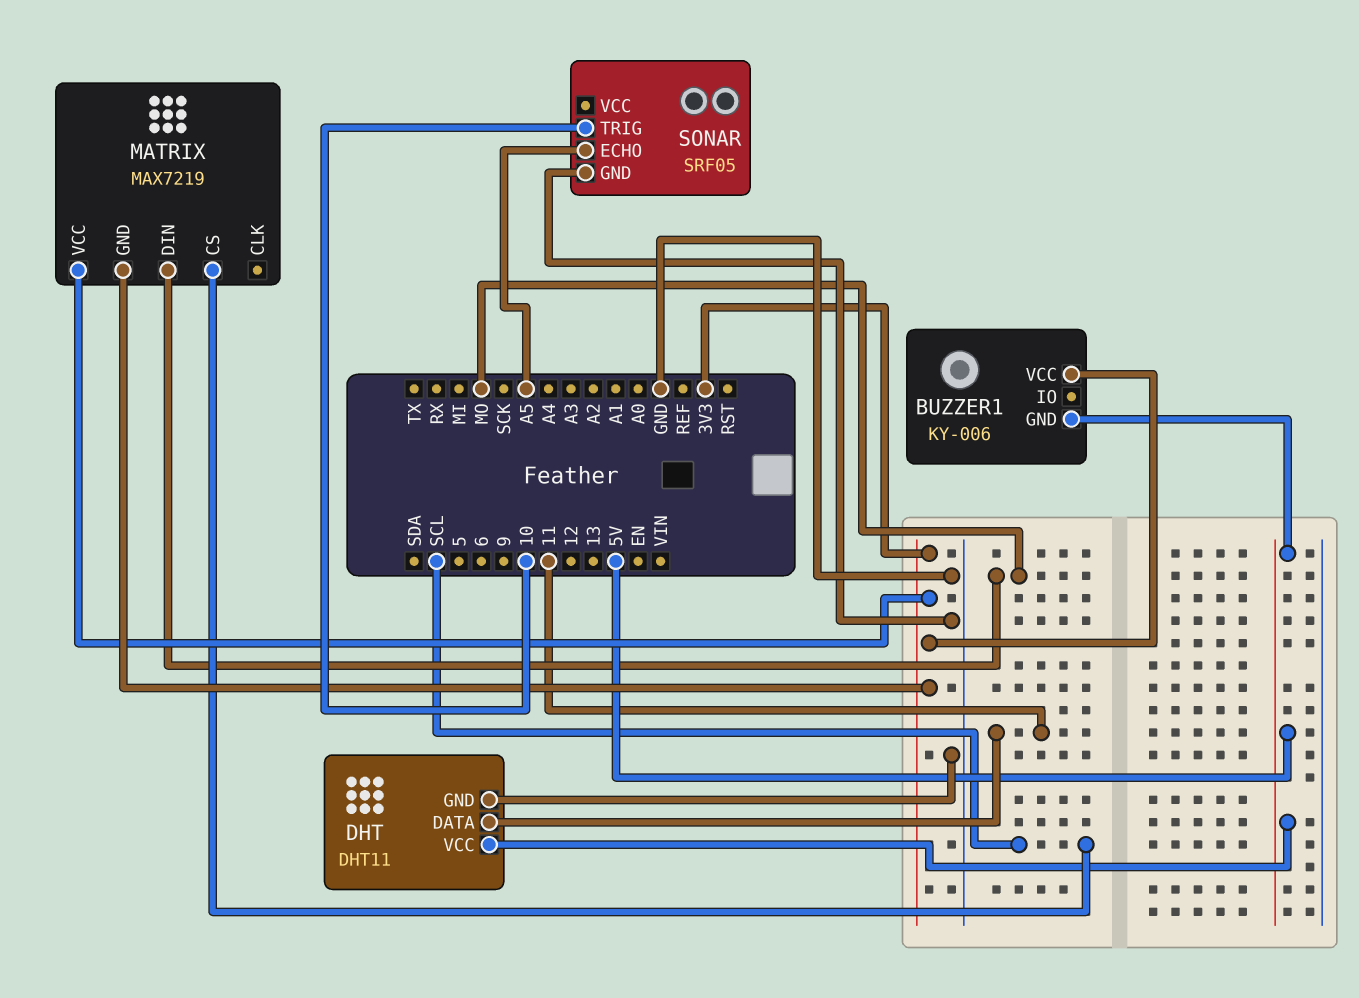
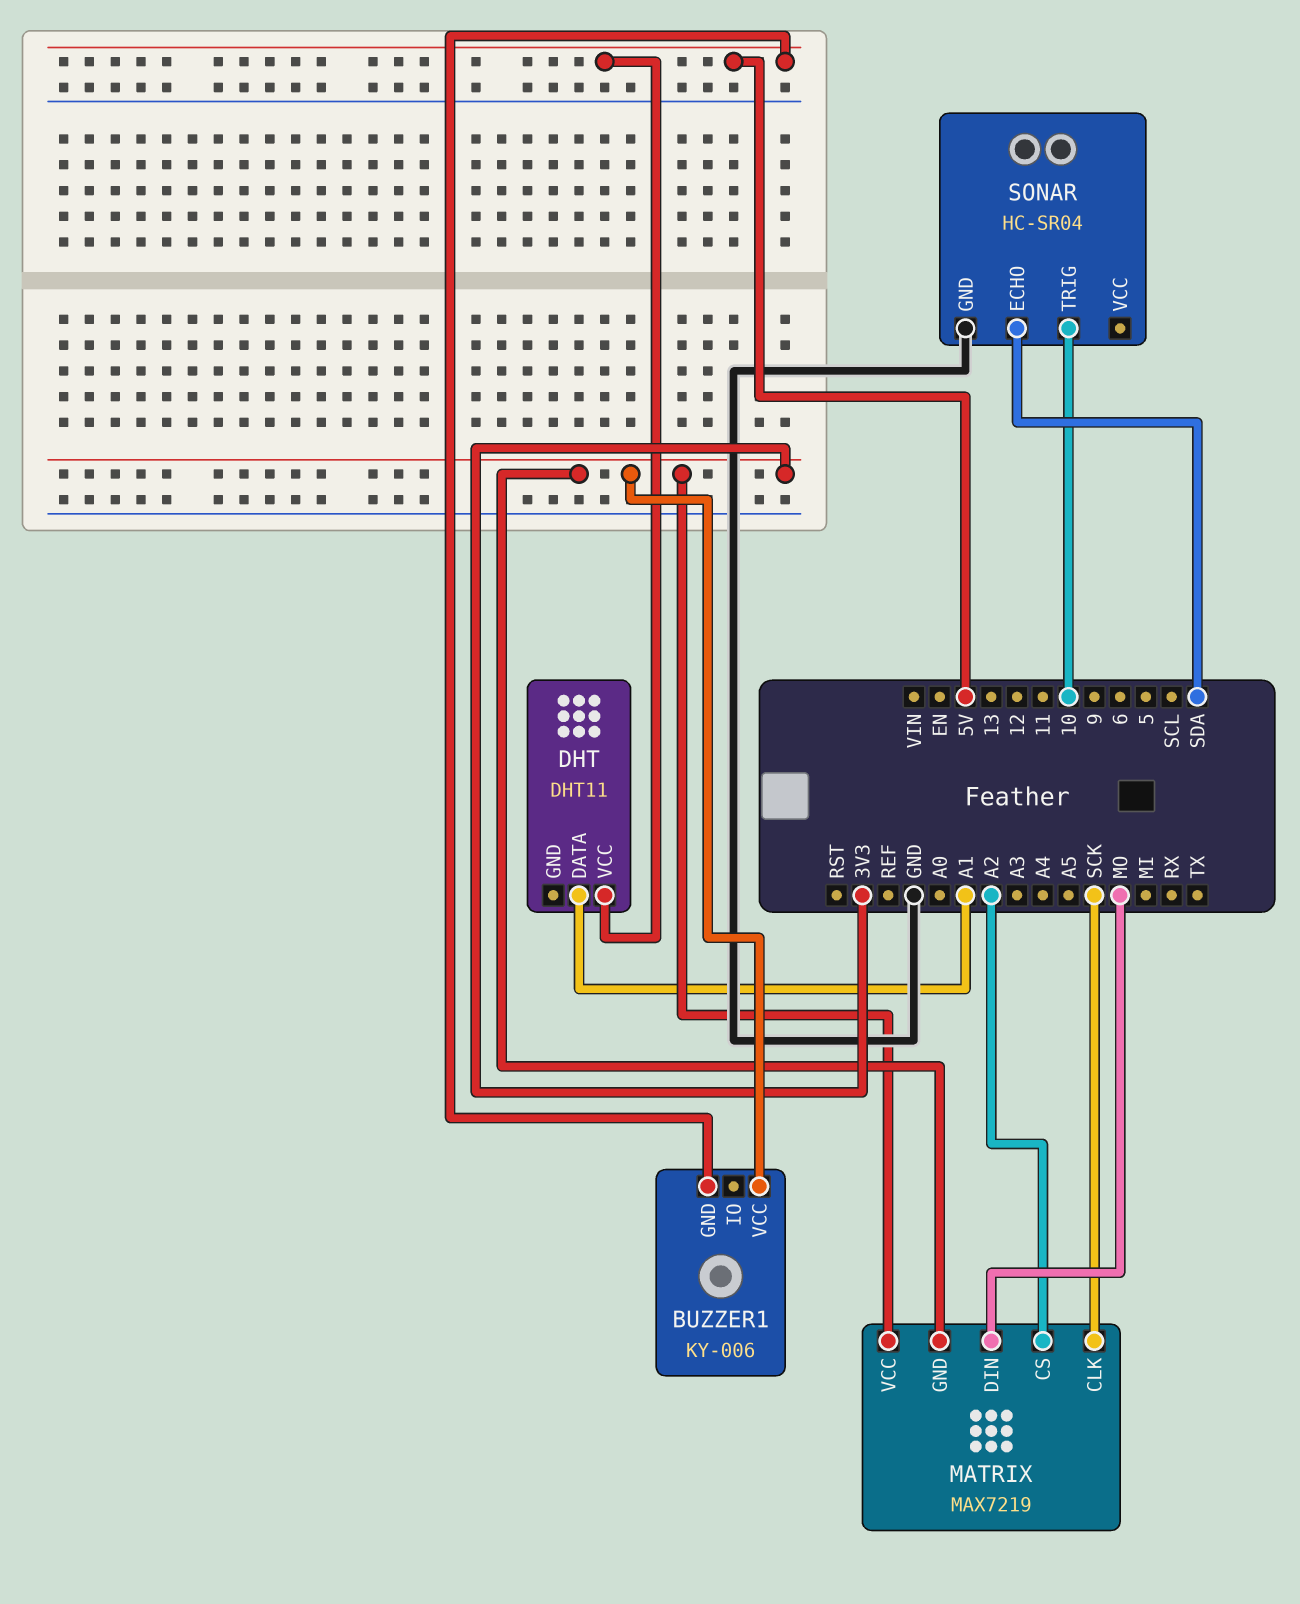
DHT pin DATA: 11 -> A1
DHT pin GND: GND -> none
MATRIX pin CLK: none -> SCK
MATRIX pin CS: SCL -> A2
SONAR: SRF05 -> HC-SR04
SONAR pin ECHO: A5 -> SDA

